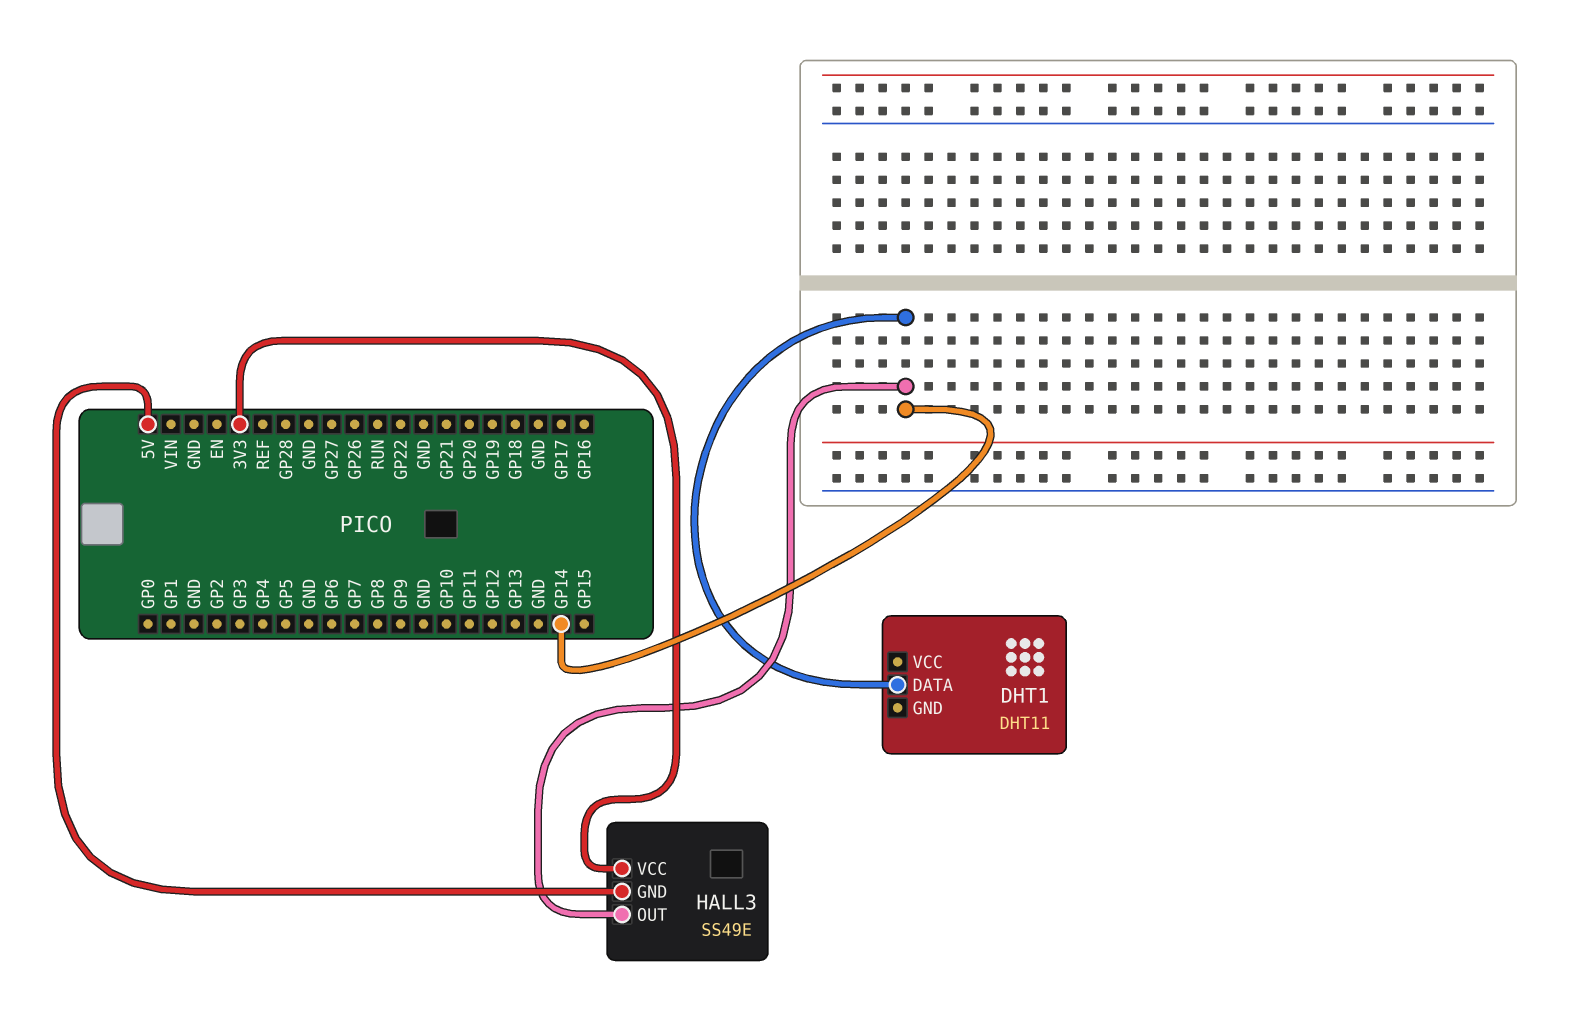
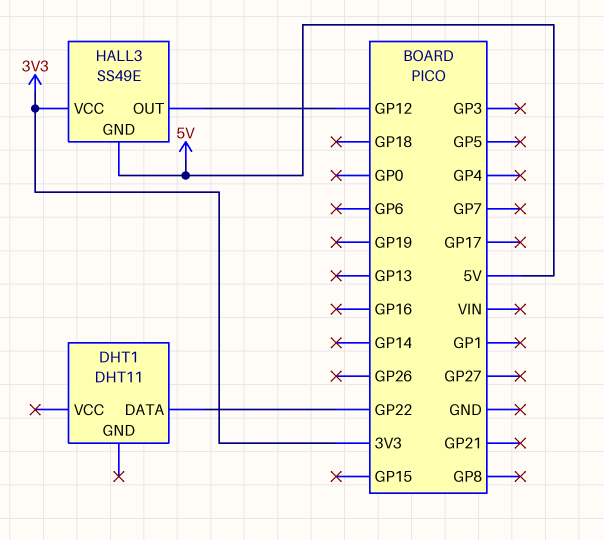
DHT1 pin DATA: GP14 -> GP22
HALL3 pin OUT: GP14 -> GP12

